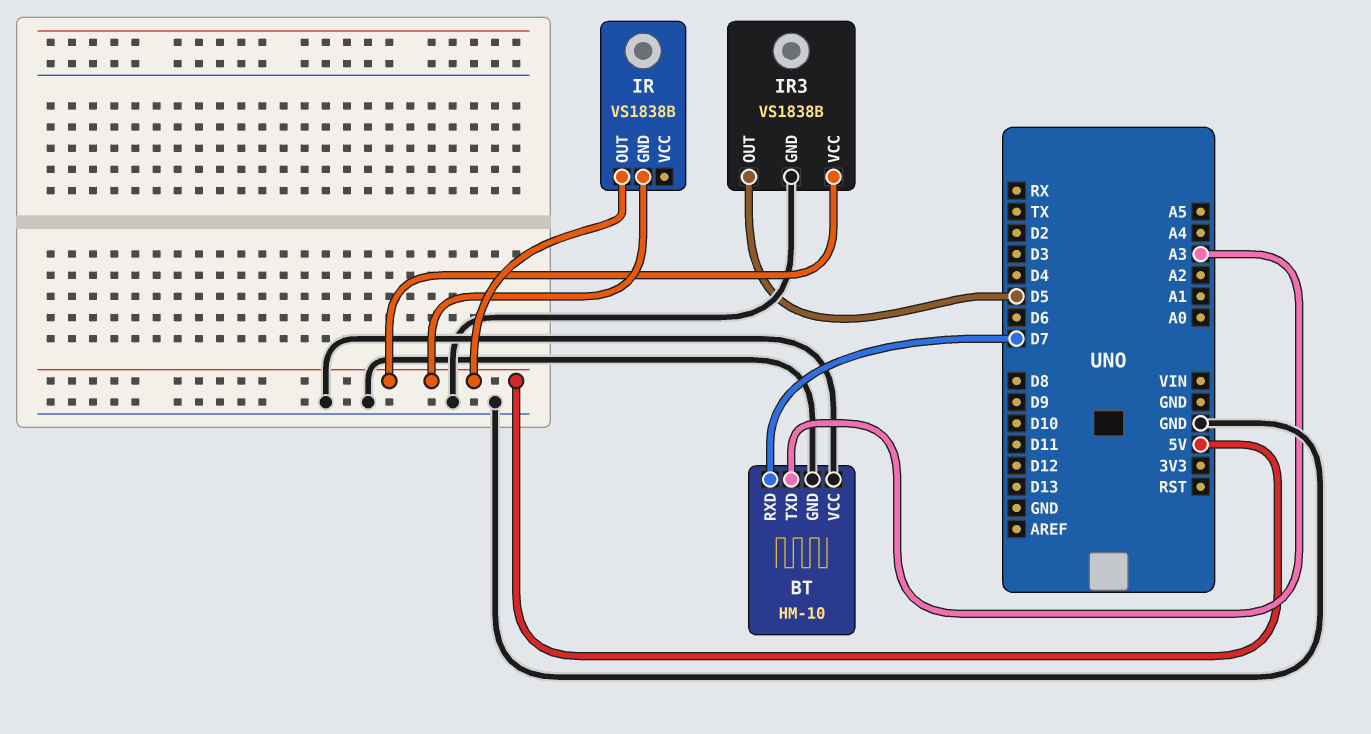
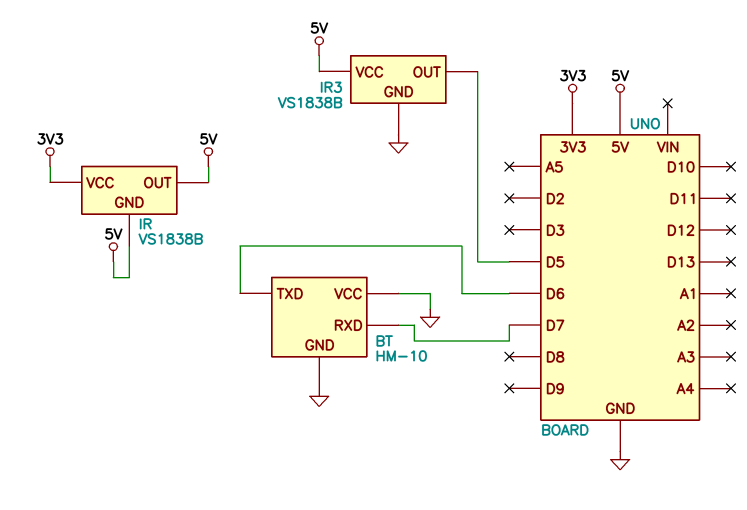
BT pin TXD: A3 -> D6
IR pin VCC: none -> 3V3

